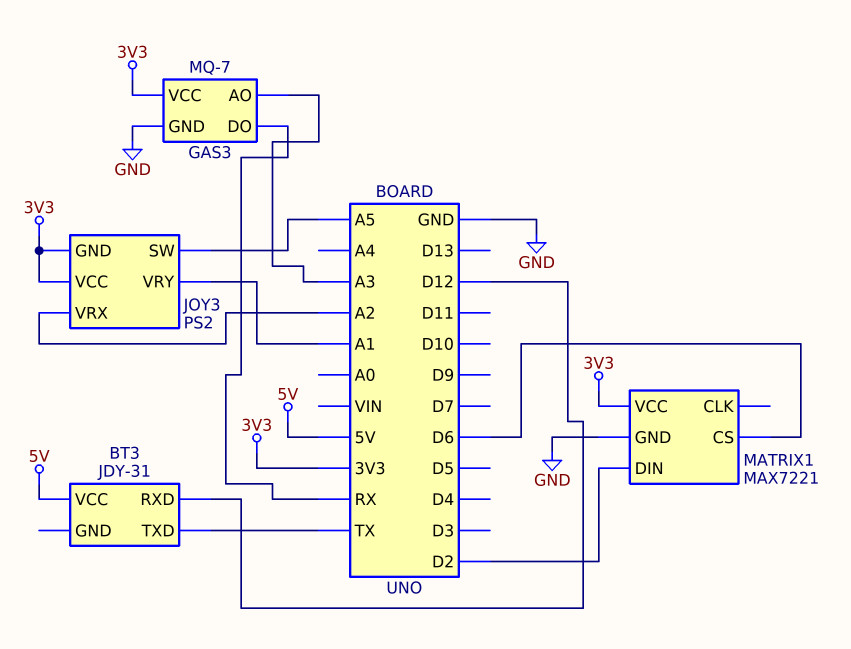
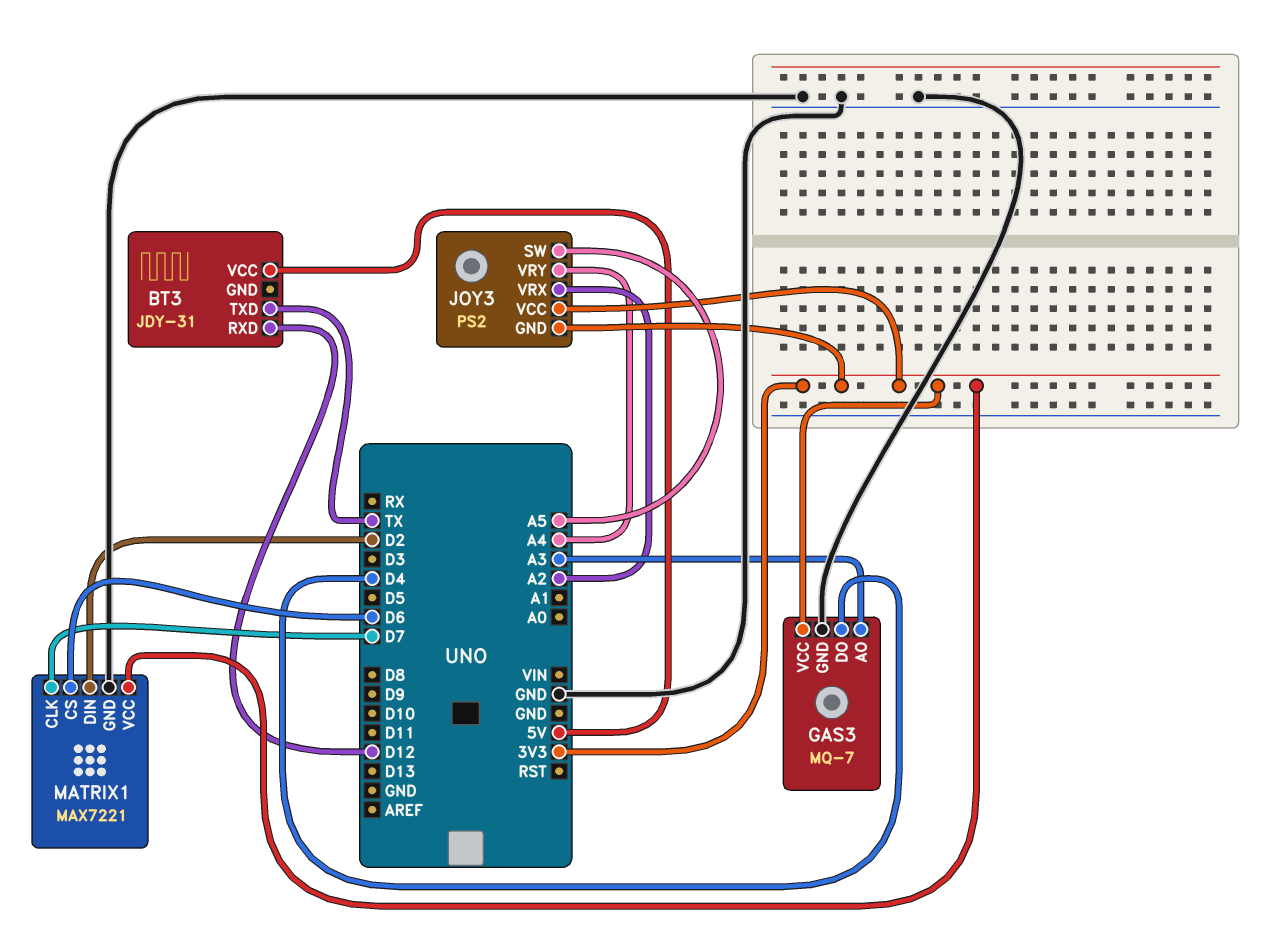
GAS3 pin DO: RX -> D4
JOY3 pin VRY: A1 -> A4
MATRIX1 pin CLK: none -> D7

